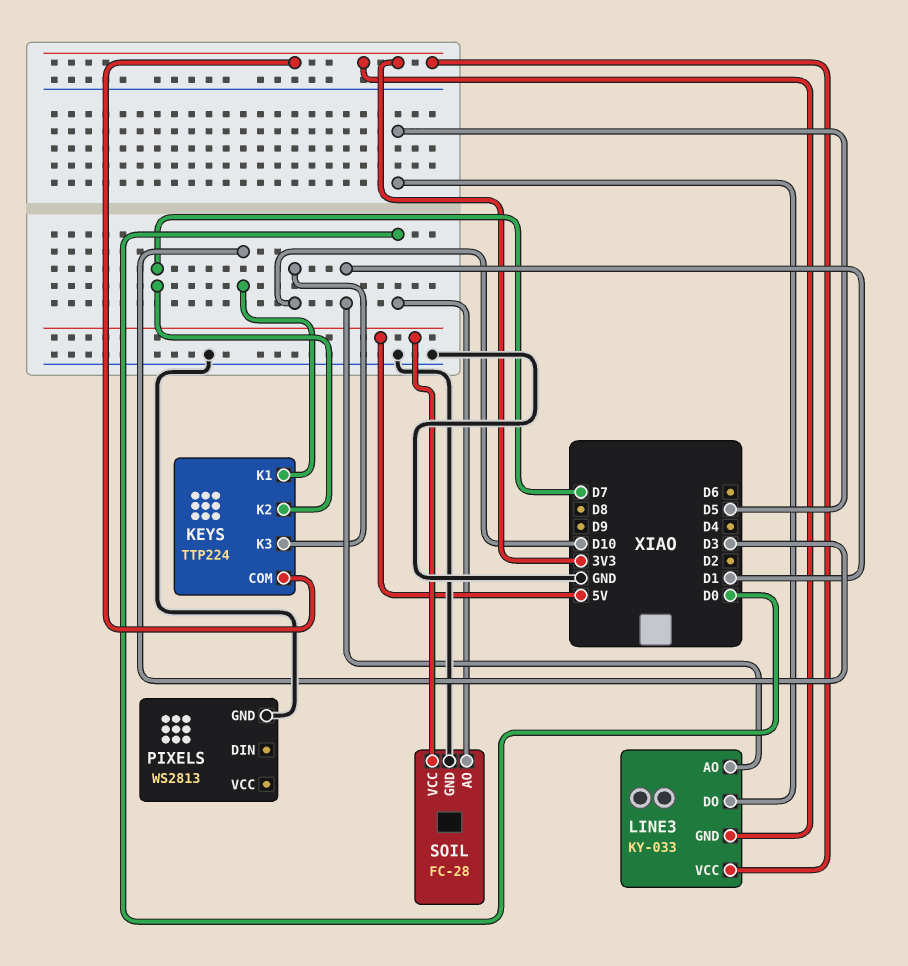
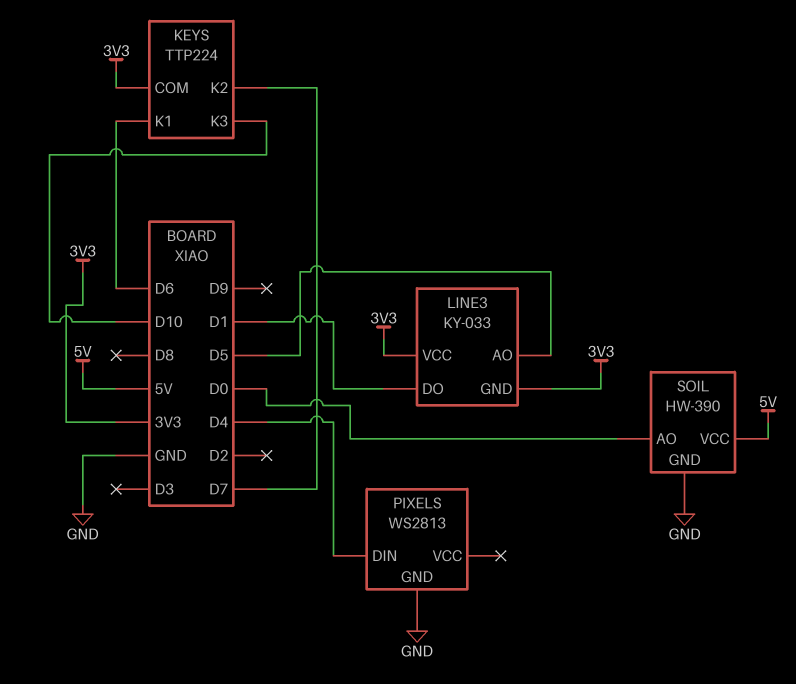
KEYS pin K1: D3 -> D6
LINE3 pin AO: D1 -> D5
LINE3 pin DO: D5 -> D1
PIXELS pin DIN: none -> D4
SOIL: FC-28 -> HW-390

